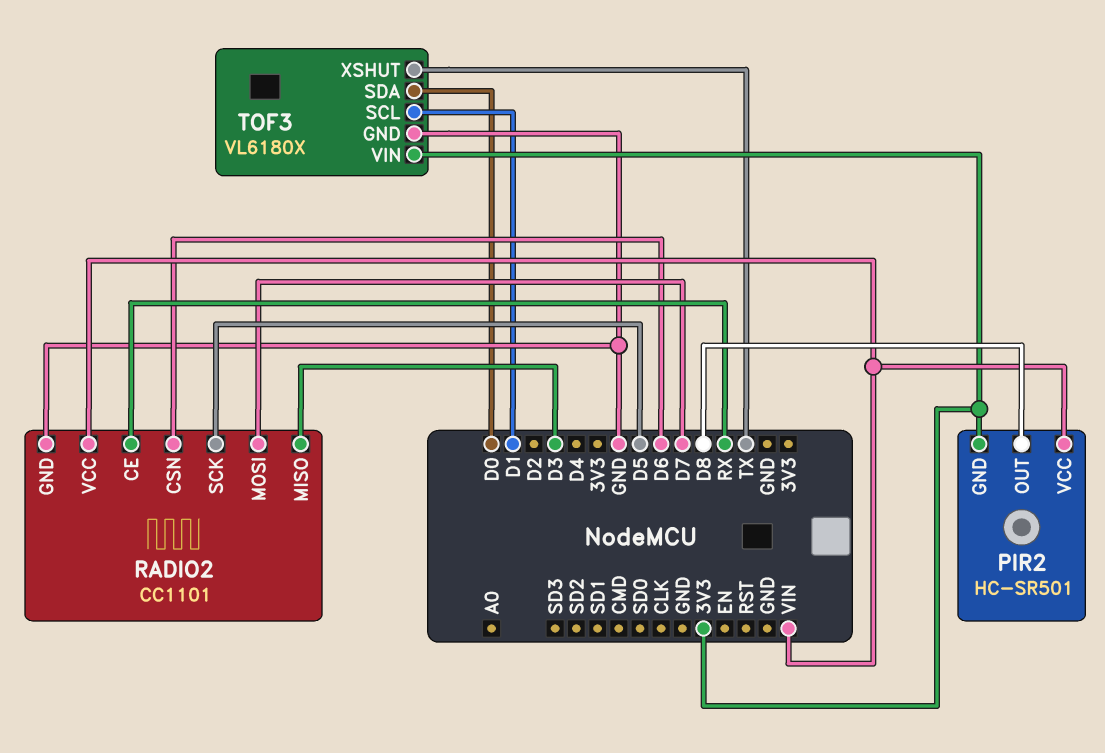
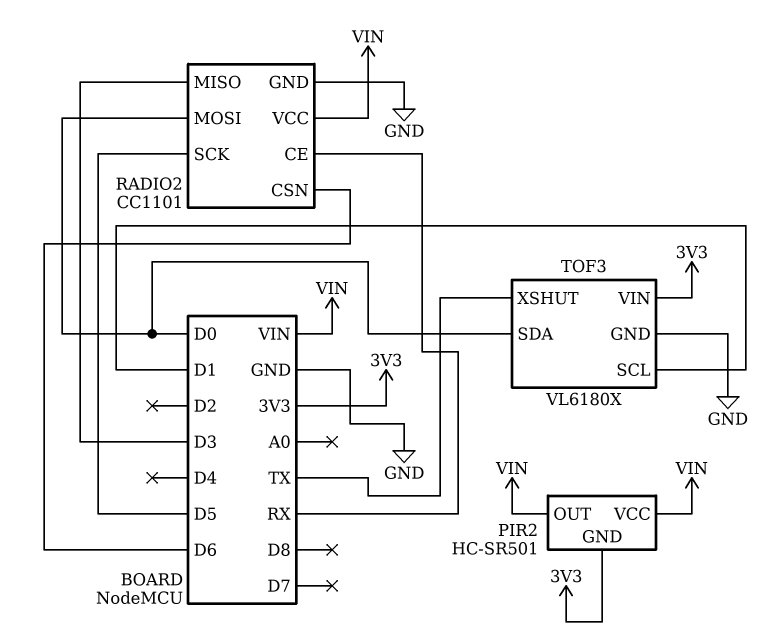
PIR2 pin OUT: D8 -> VIN
RADIO2 pin MOSI: D7 -> D0

